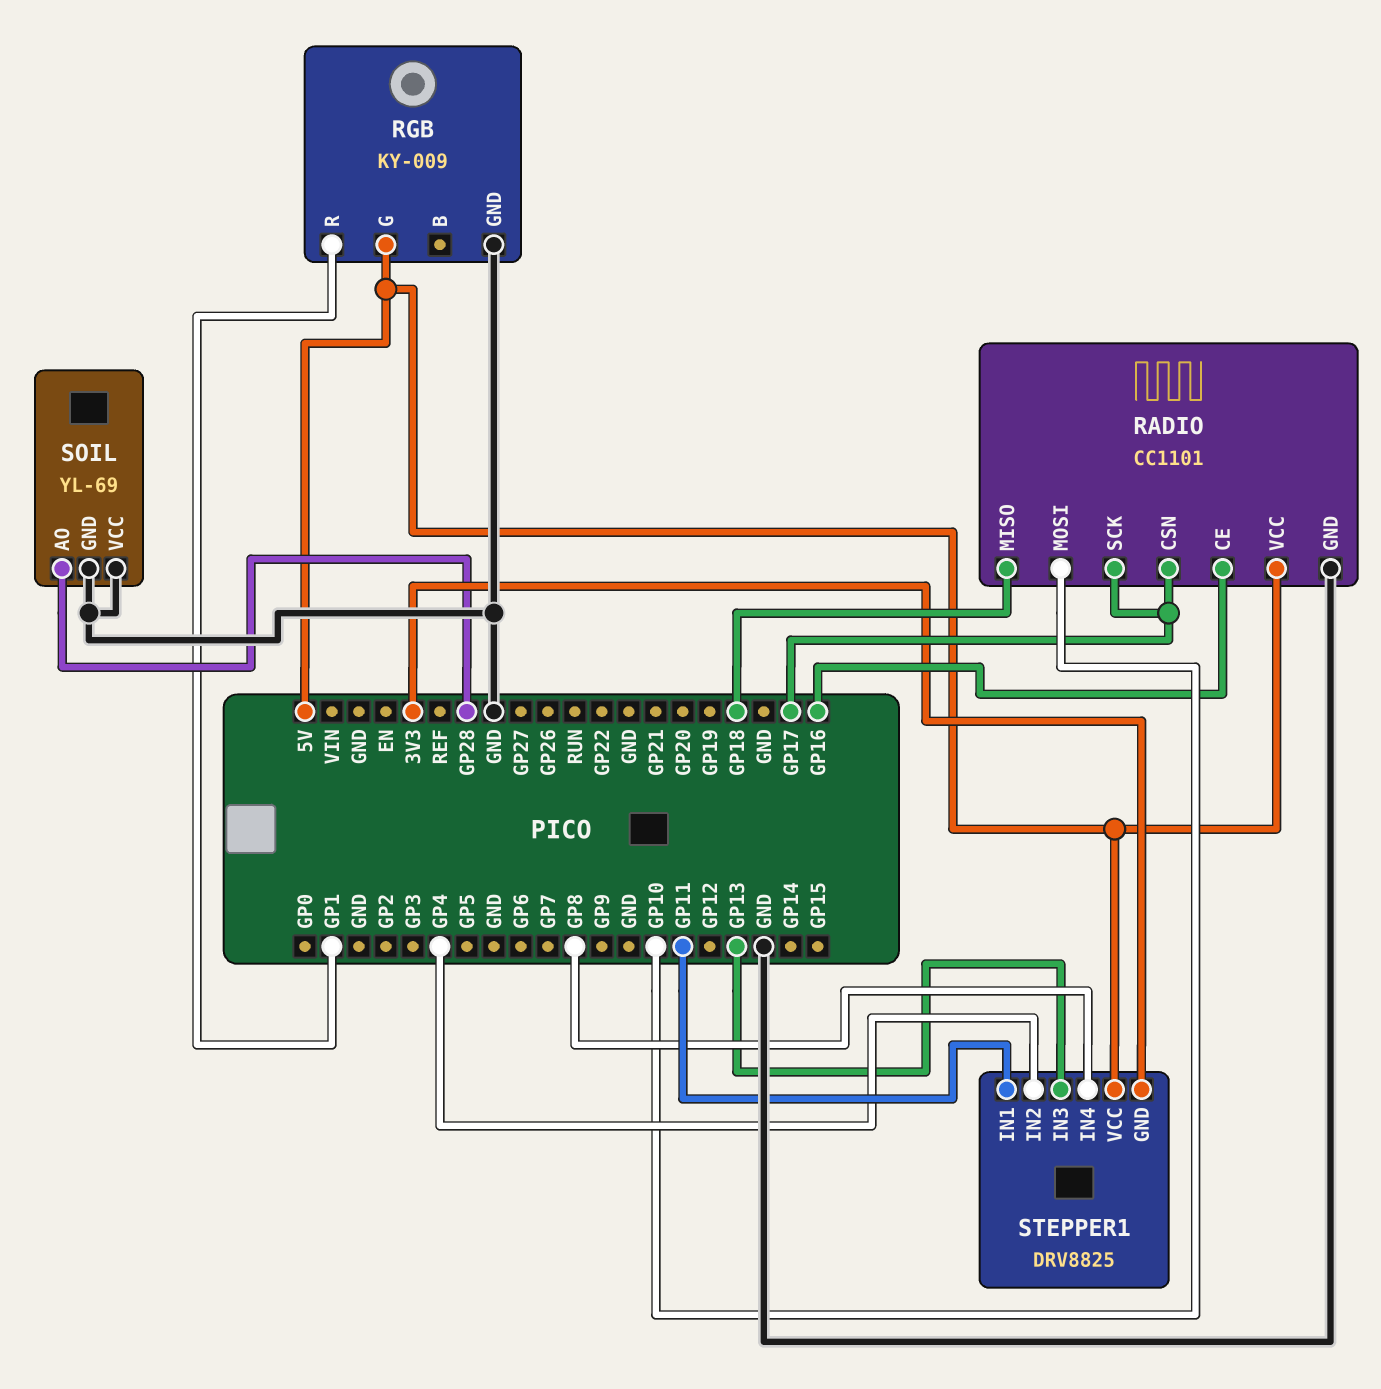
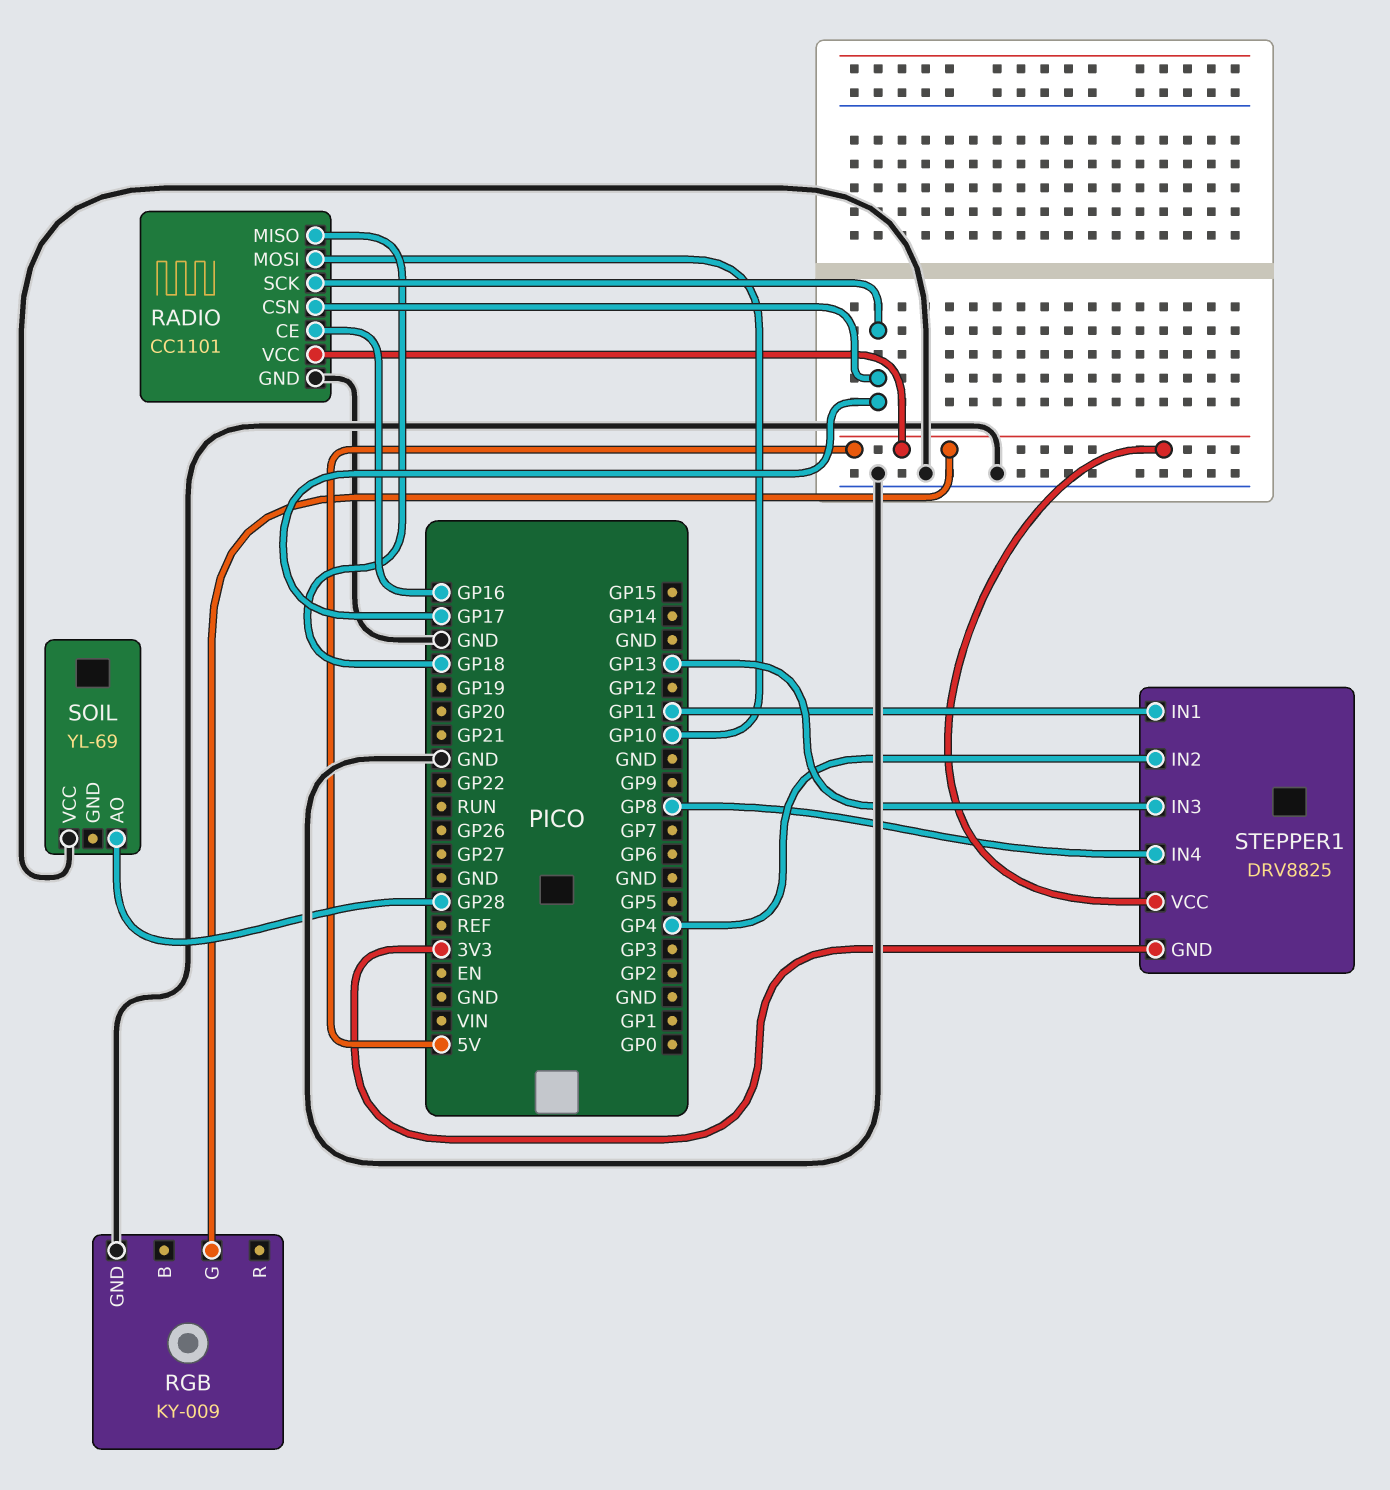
RGB pin R: GP1 -> none
SOIL pin GND: GND -> none

